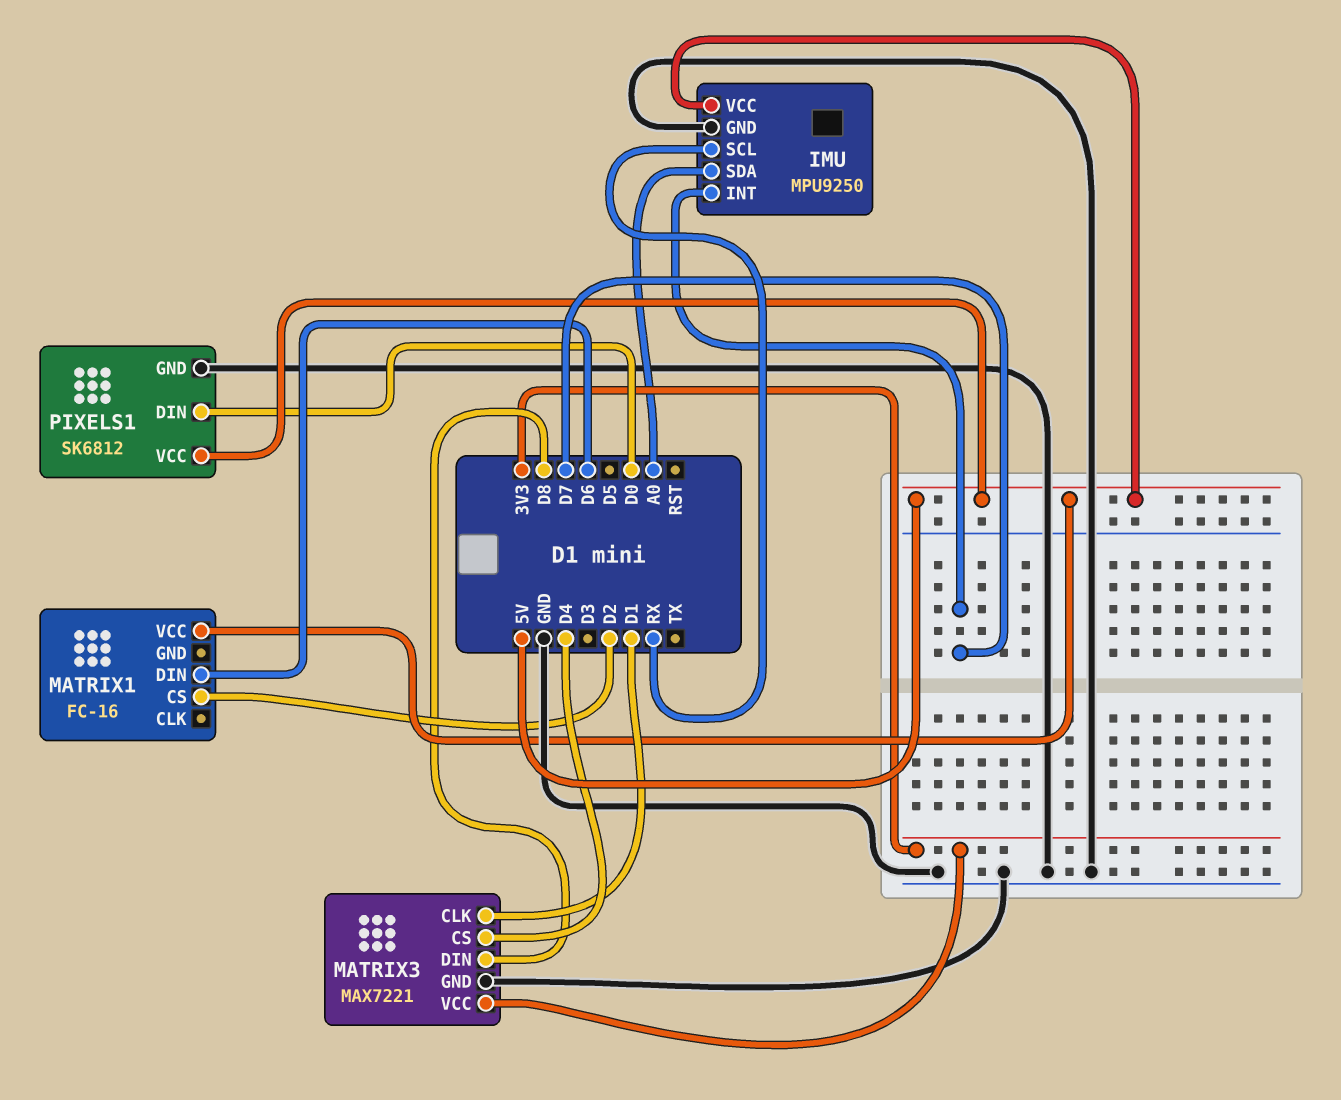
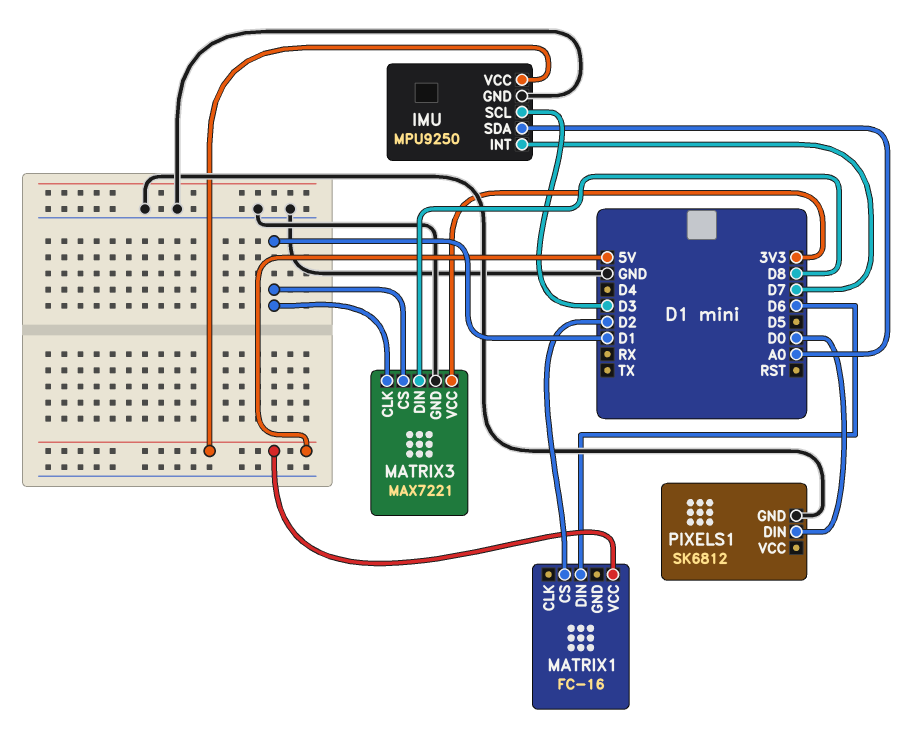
IMU pin SCL: RX -> D3
MATRIX3 pin CS: D4 -> D1
PIXELS1 pin VCC: 5V -> none

